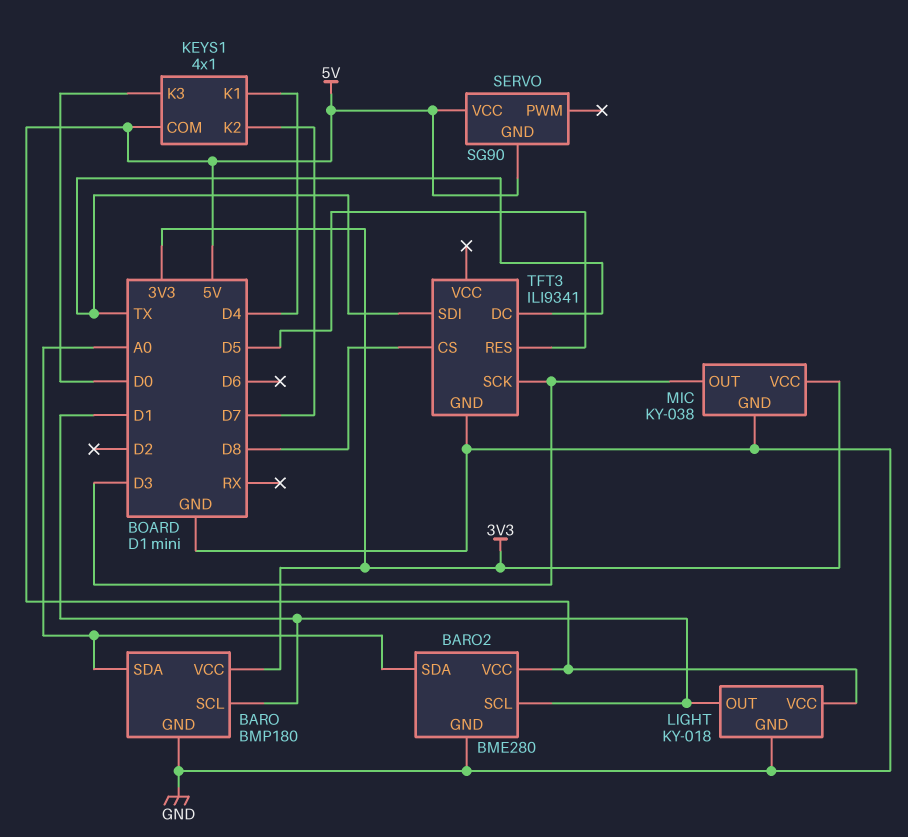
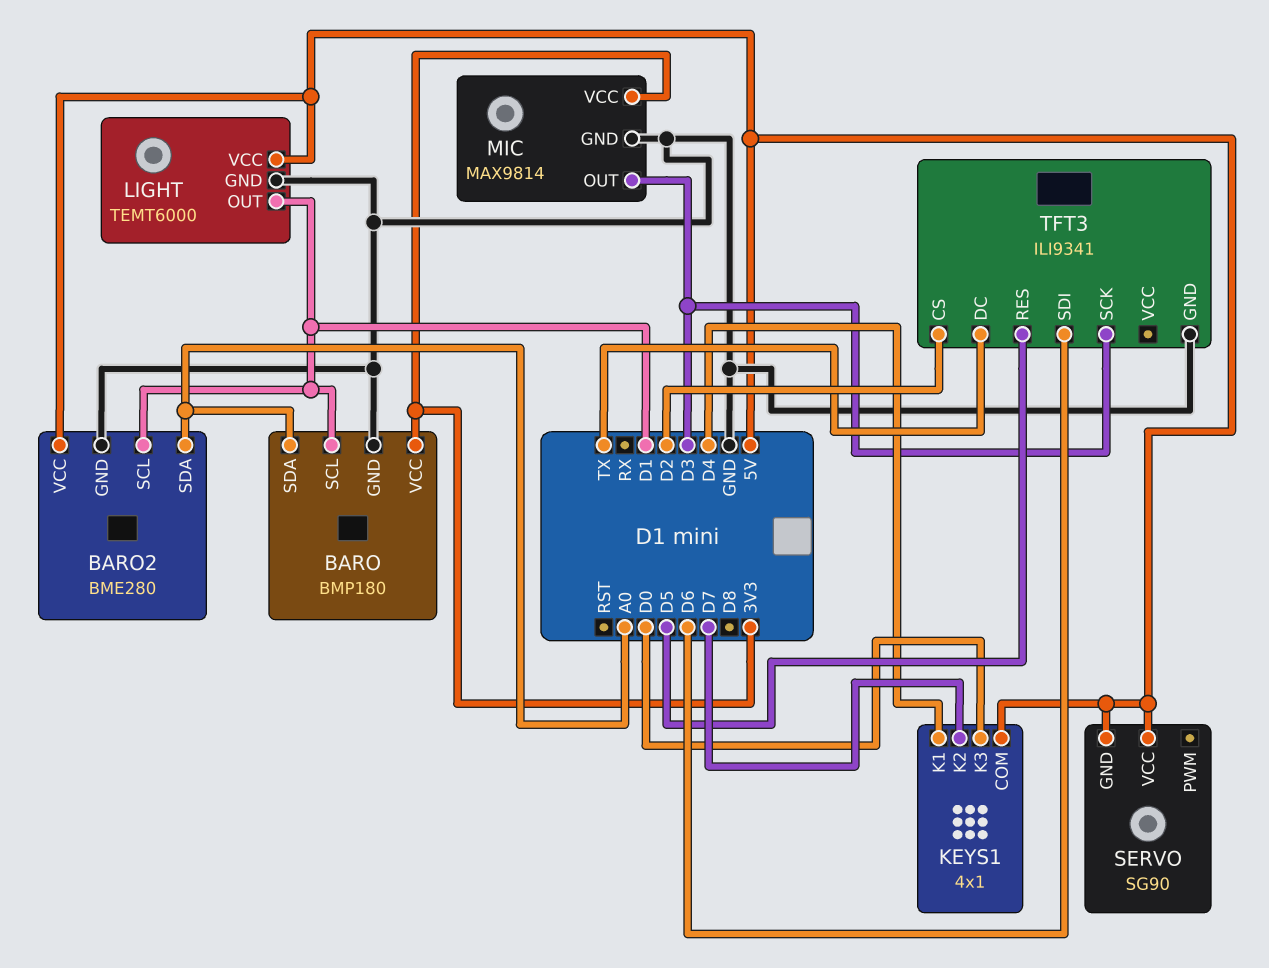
LIGHT: KY-018 -> TEMT6000
MIC: KY-038 -> MAX9814
TFT3 pin CS: D8 -> D2
TFT3 pin SDI: TX -> D6

